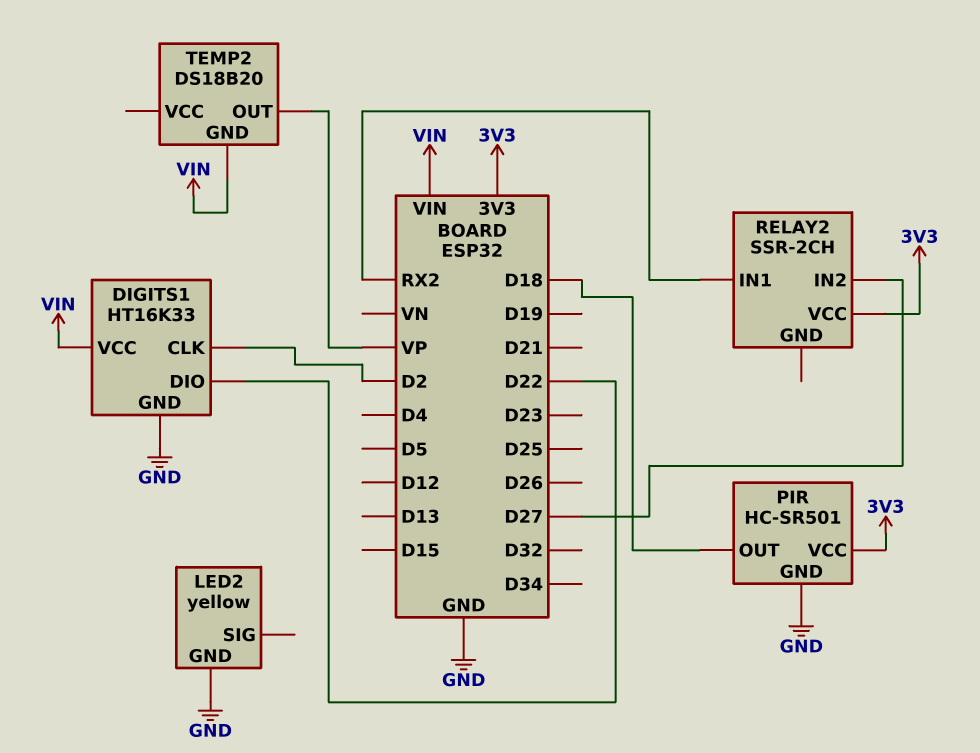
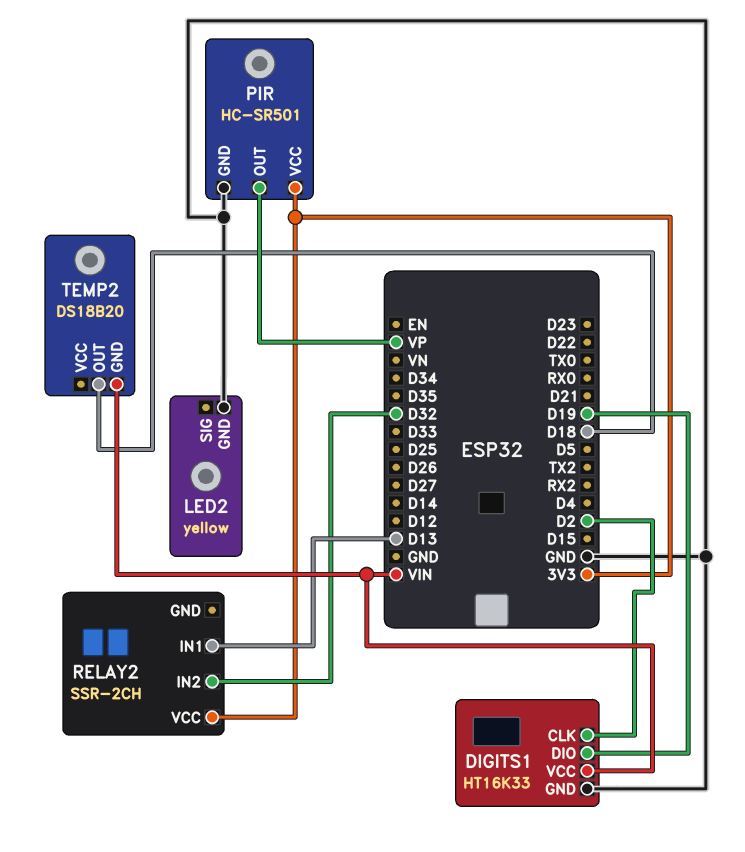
DIGITS1 pin DIO: D22 -> D19
PIR pin OUT: D18 -> VP
RELAY2 pin IN1: RX2 -> D13
RELAY2 pin IN2: D27 -> D32
TEMP2 pin OUT: VP -> D18

